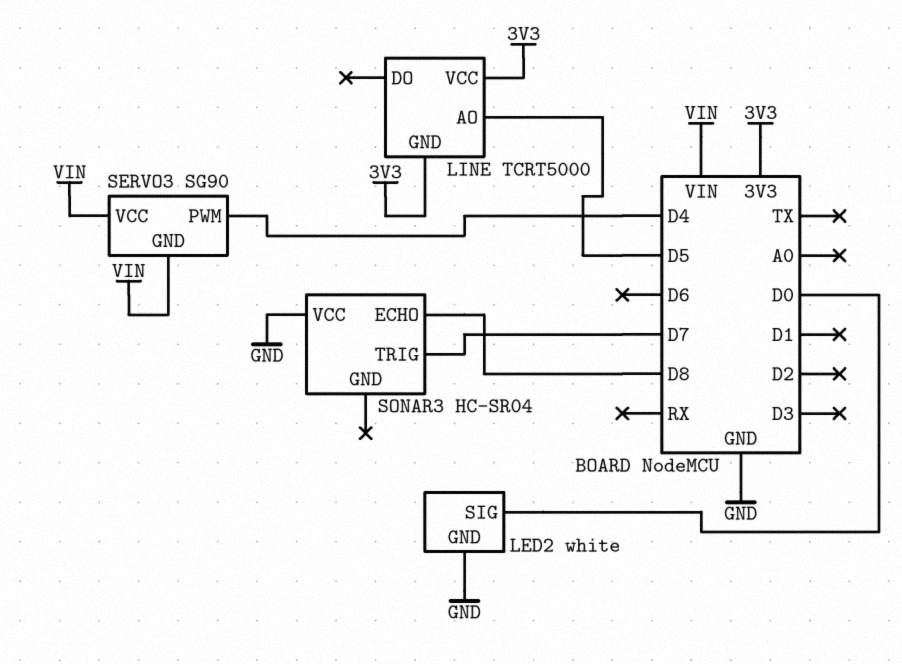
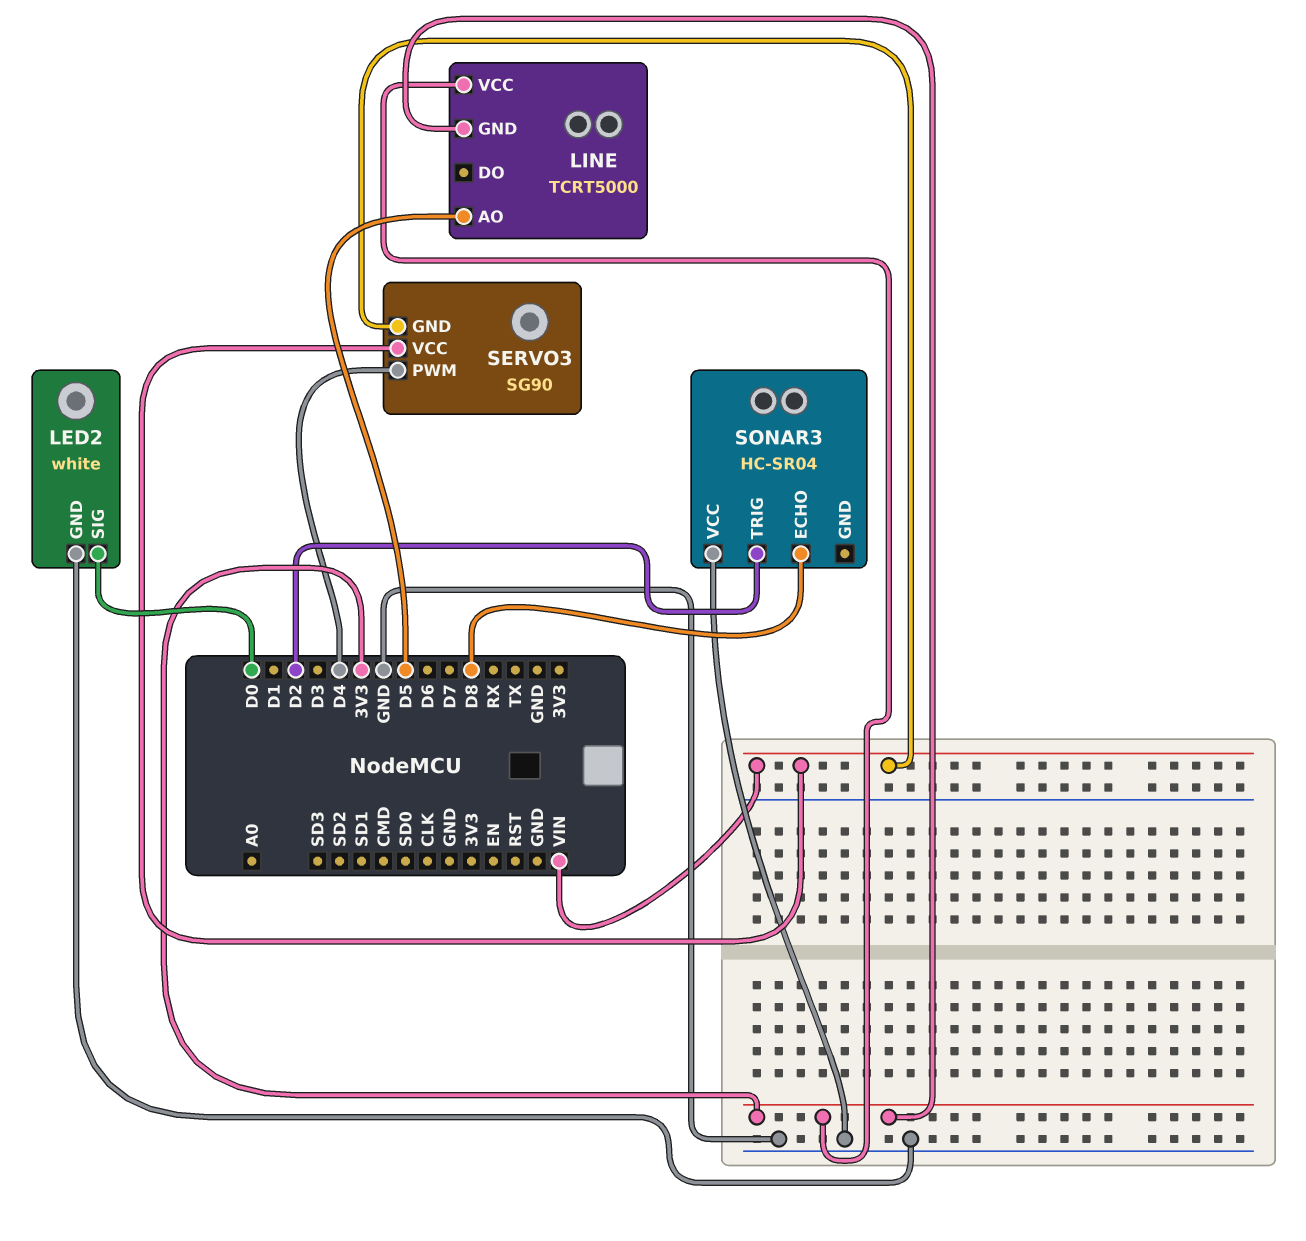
SONAR3 pin TRIG: D7 -> D2

